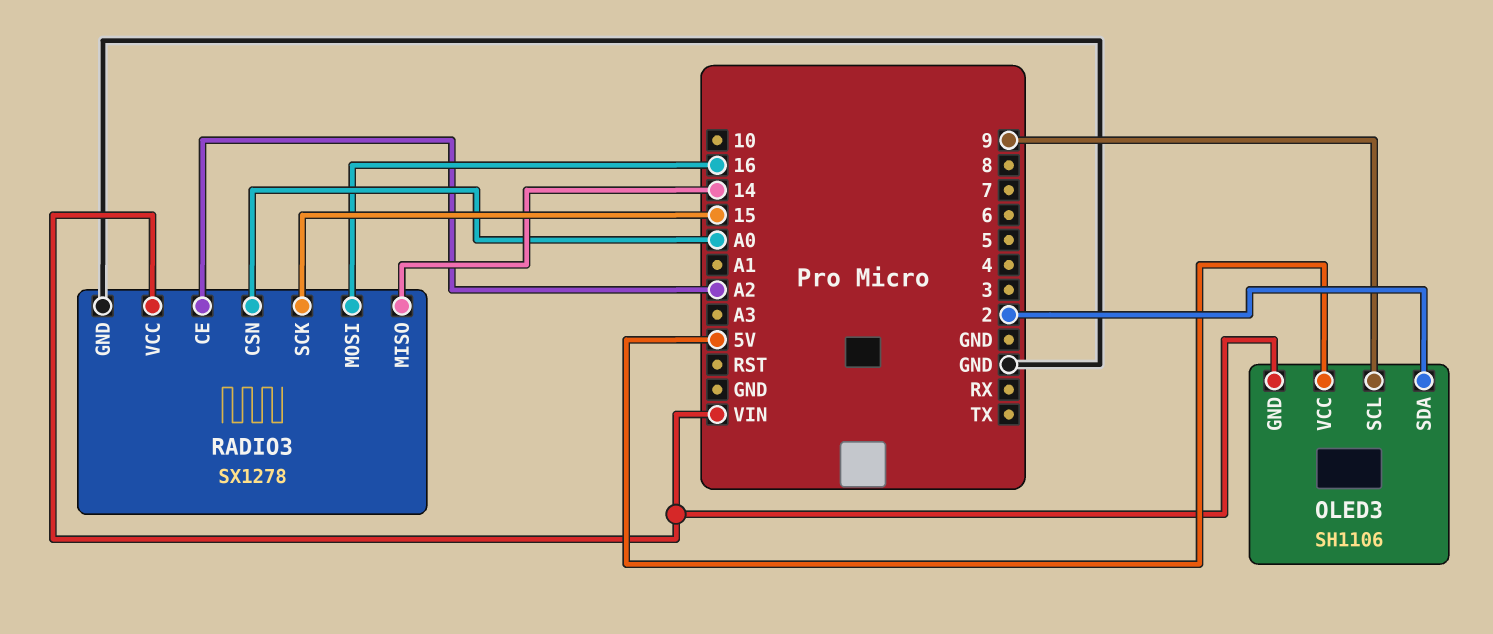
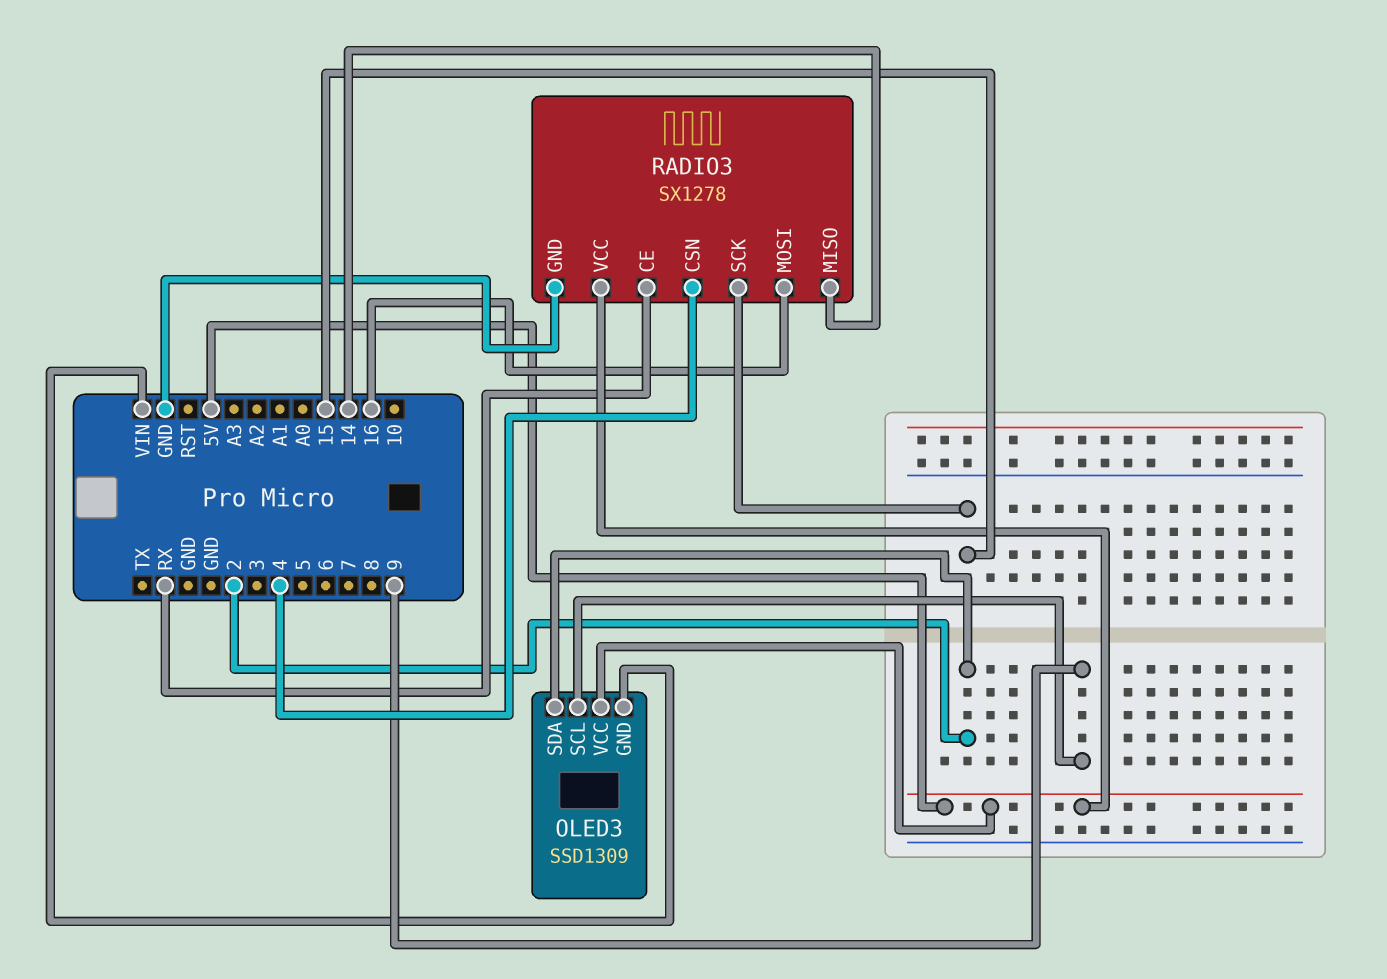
OLED3: SH1106 -> SSD1309
RADIO3 pin CE: A2 -> RX
RADIO3 pin CSN: A0 -> 4
RADIO3 pin VCC: VIN -> 5V

